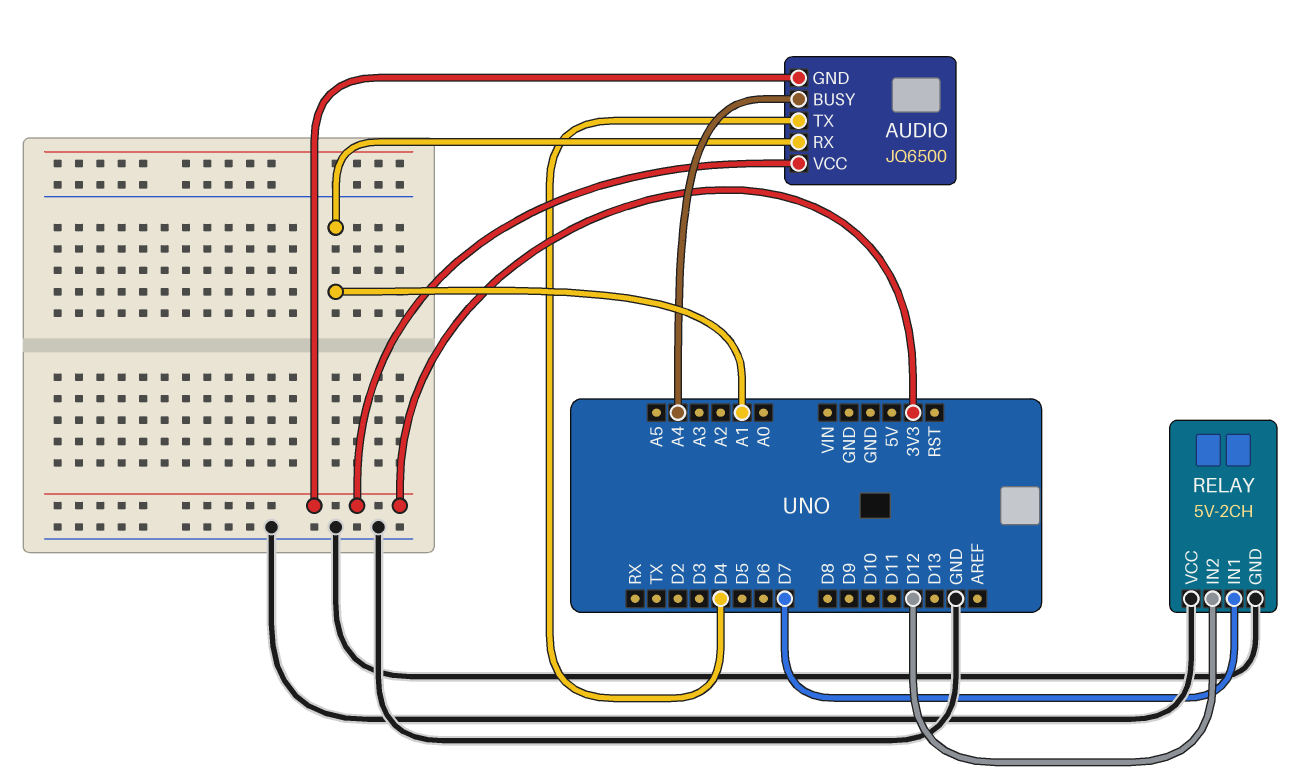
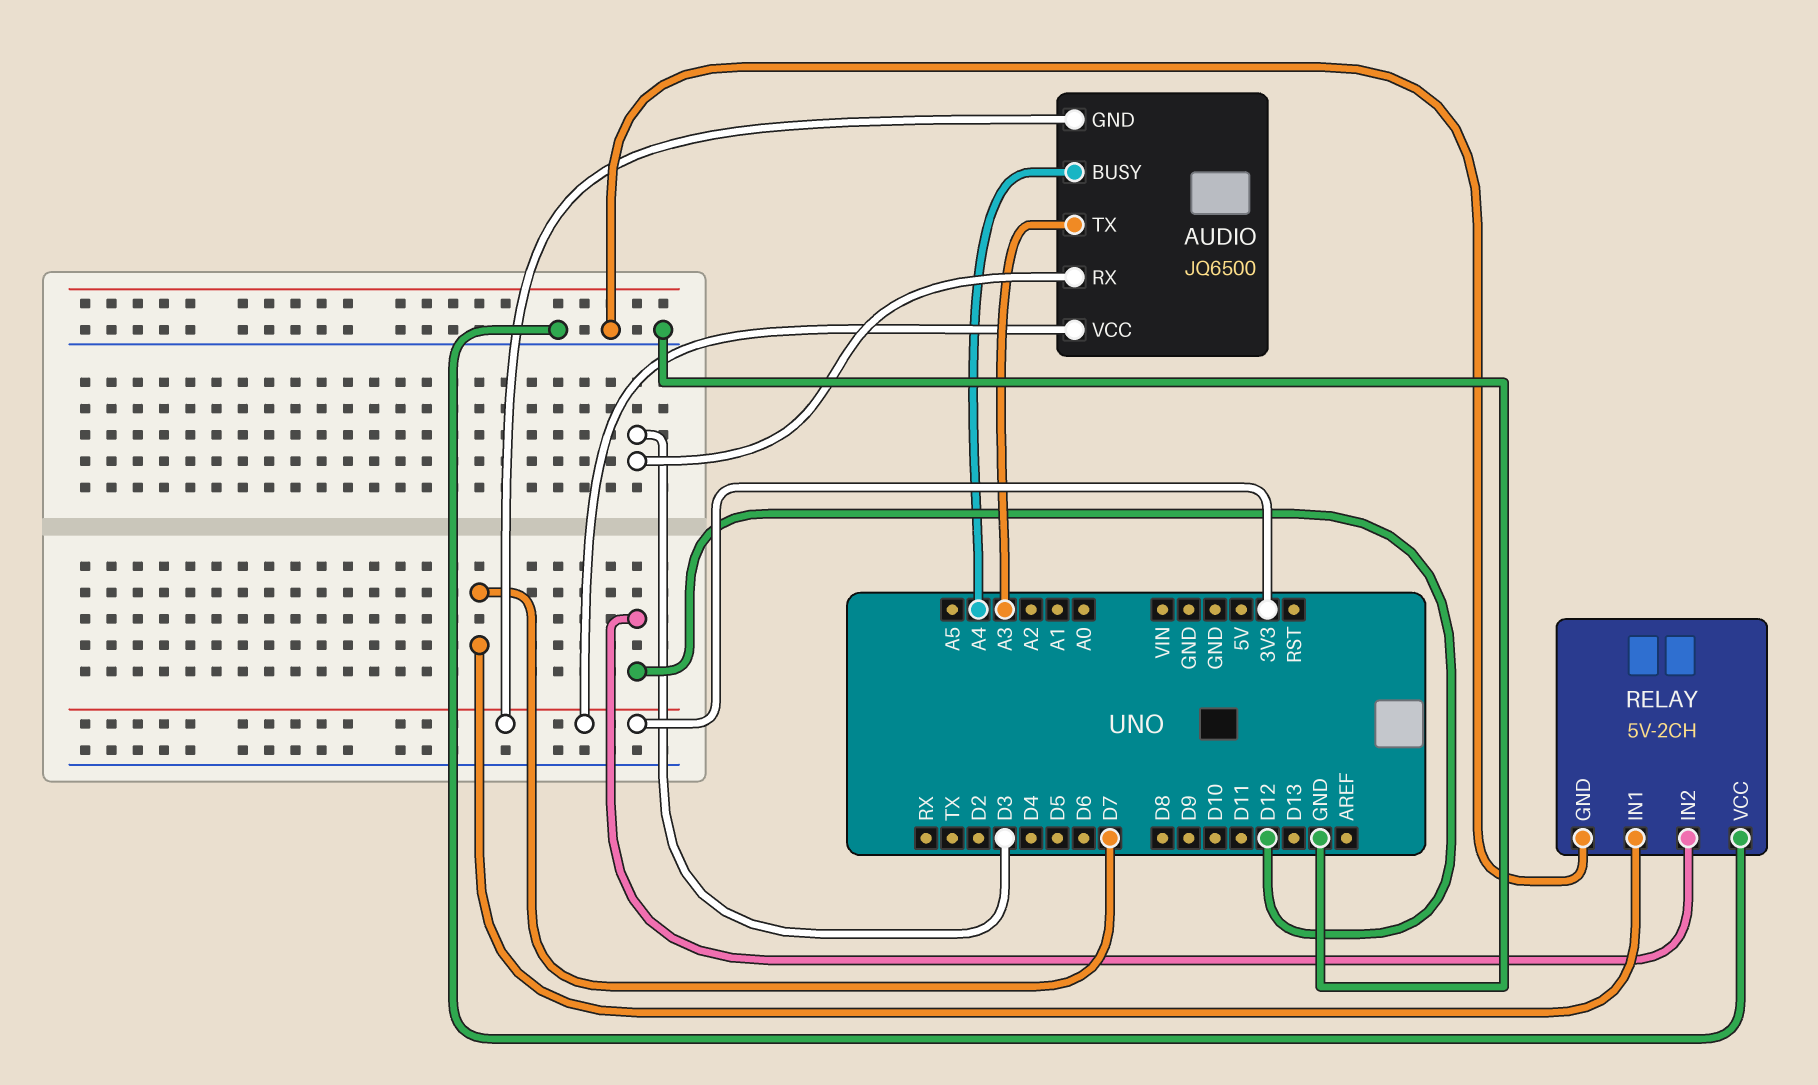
AUDIO pin RX: A1 -> D3
AUDIO pin TX: D4 -> A3

